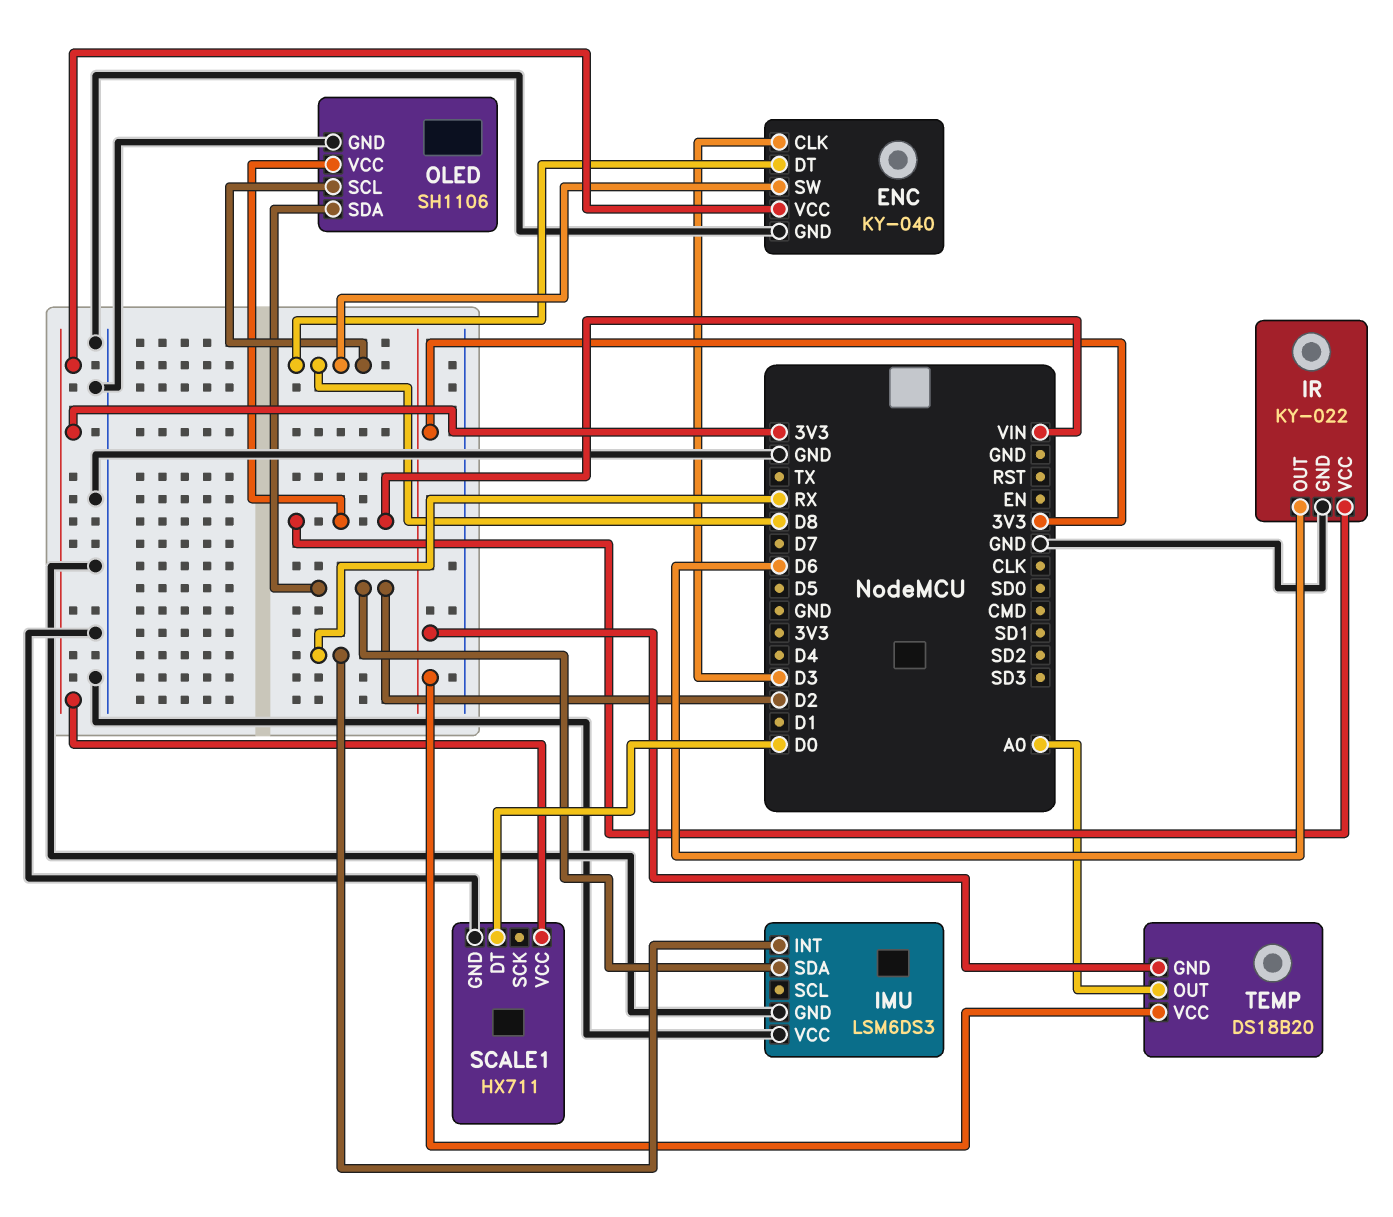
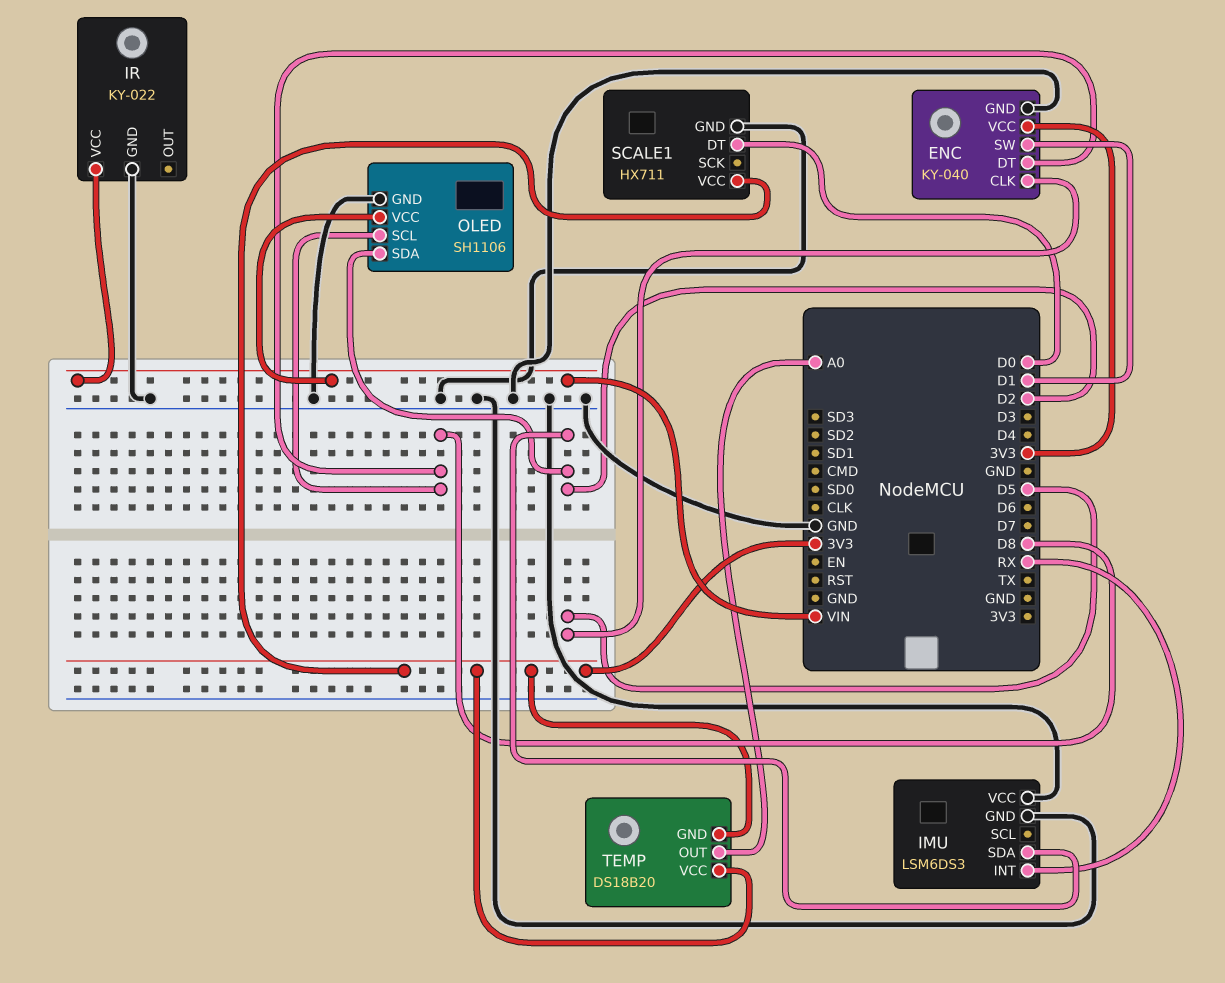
ENC pin CLK: D3 -> D5
ENC pin SW: D8 -> D1
IR pin OUT: D6 -> none

